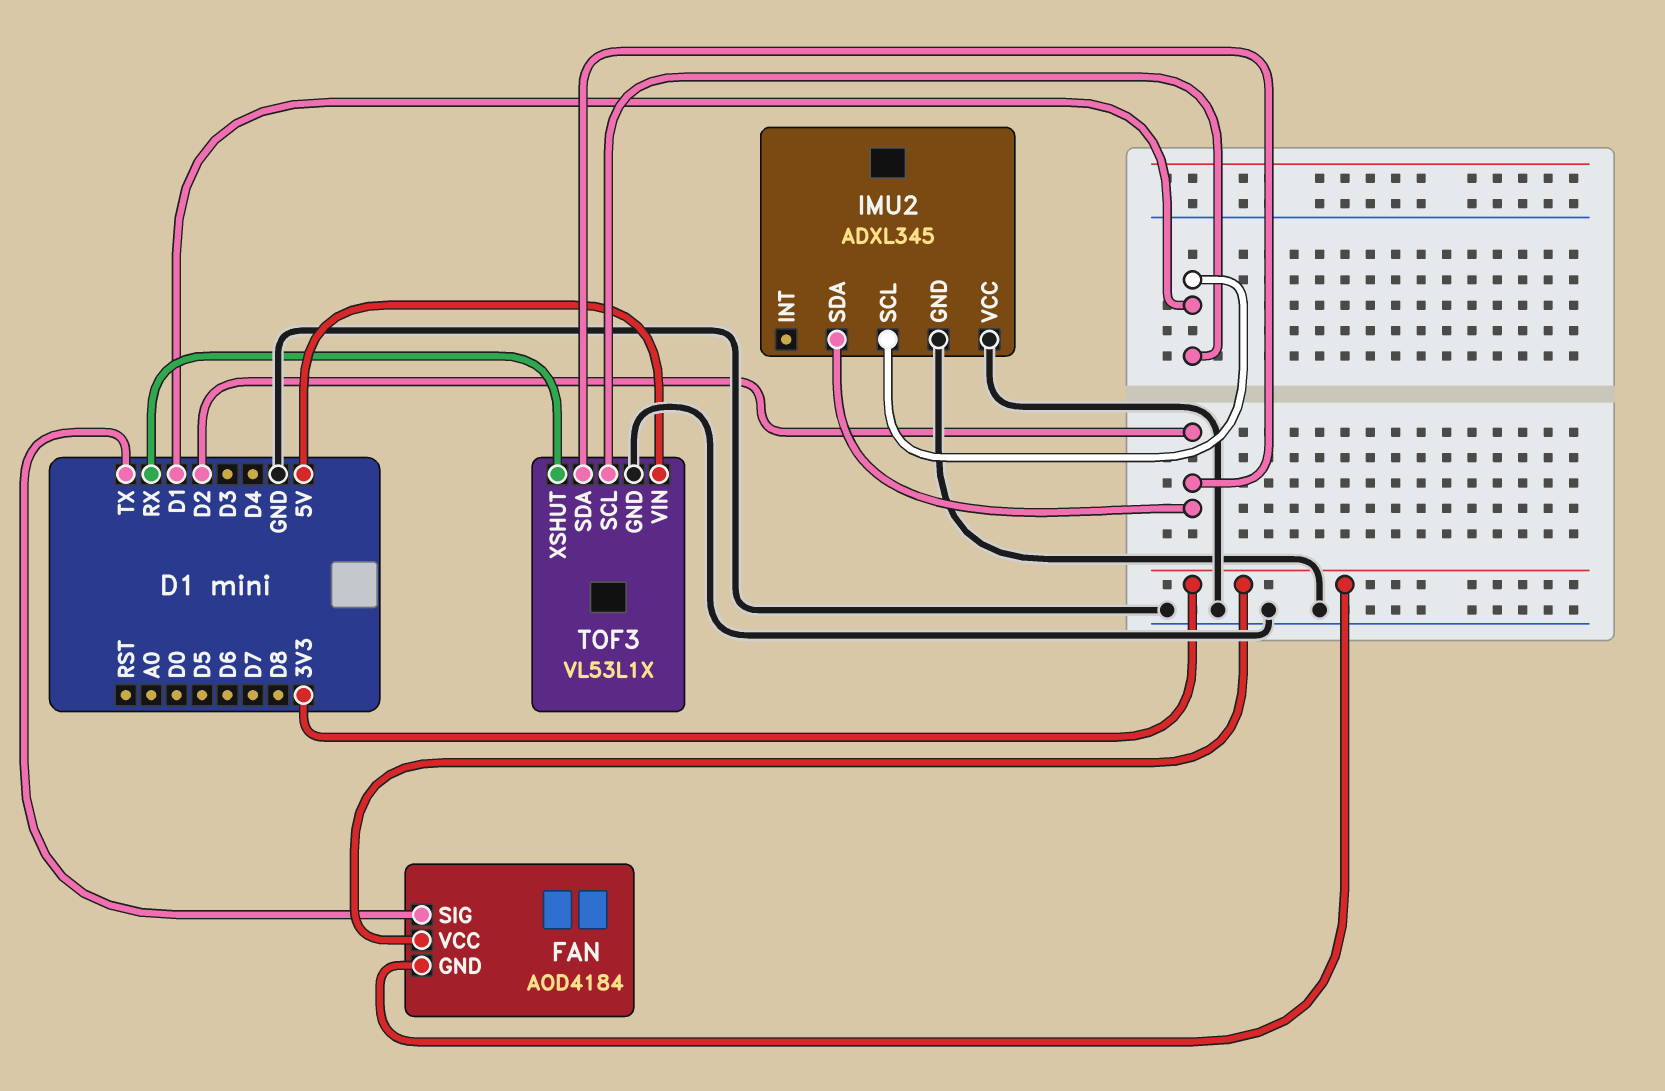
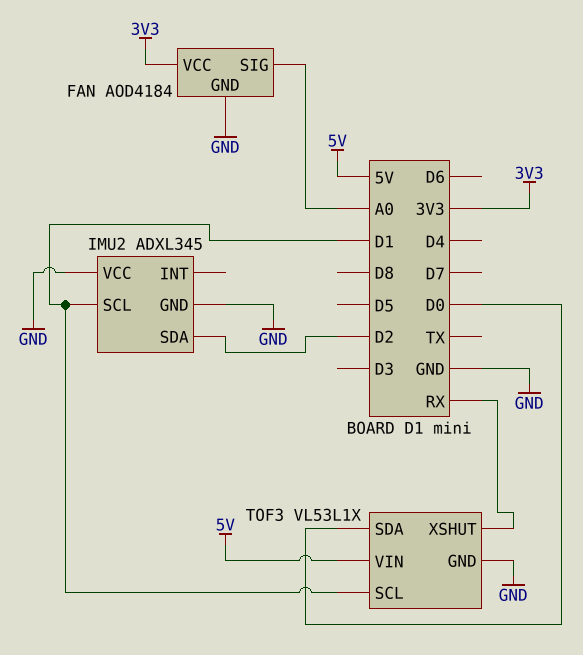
FAN pin GND: 3V3 -> GND
FAN pin SIG: TX -> A0
TOF3 pin SDA: D2 -> D0

